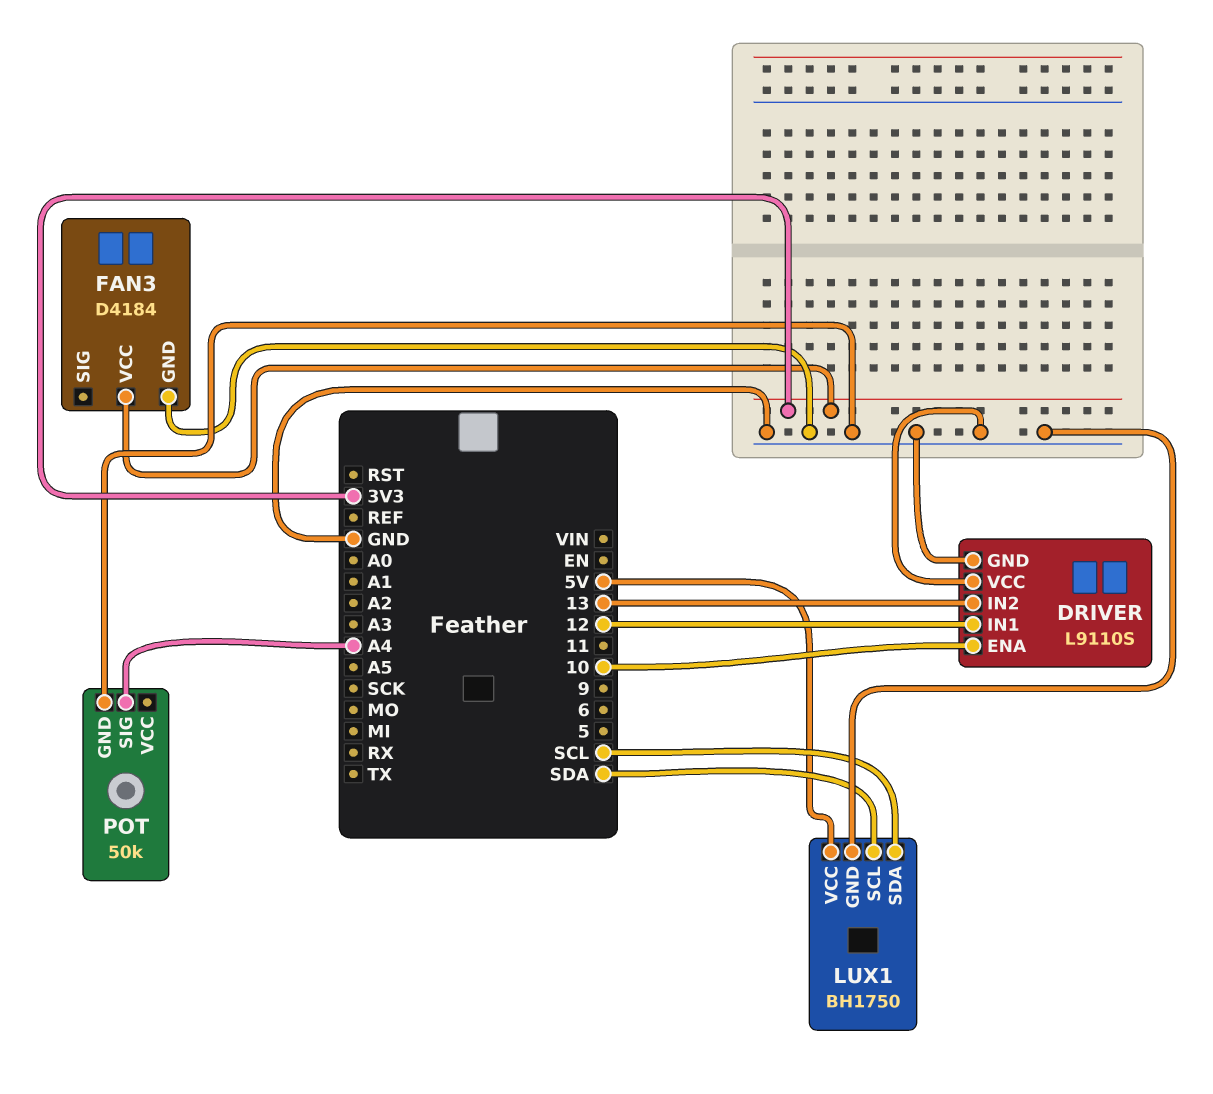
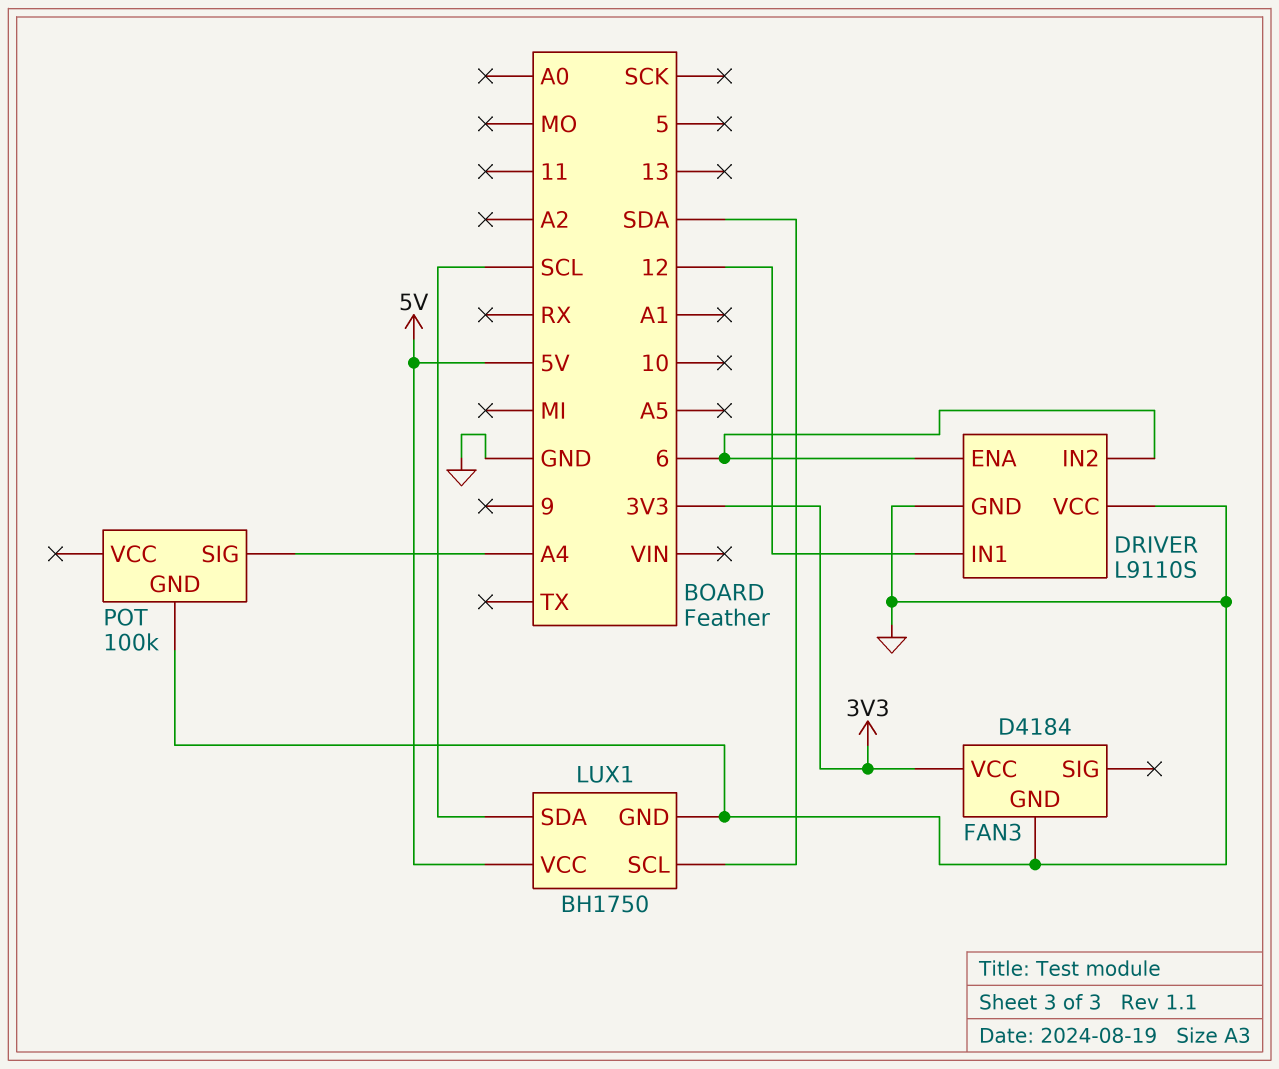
DRIVER pin ENA: 10 -> 6
DRIVER pin IN2: 13 -> 6
POT: 50k -> 100k

